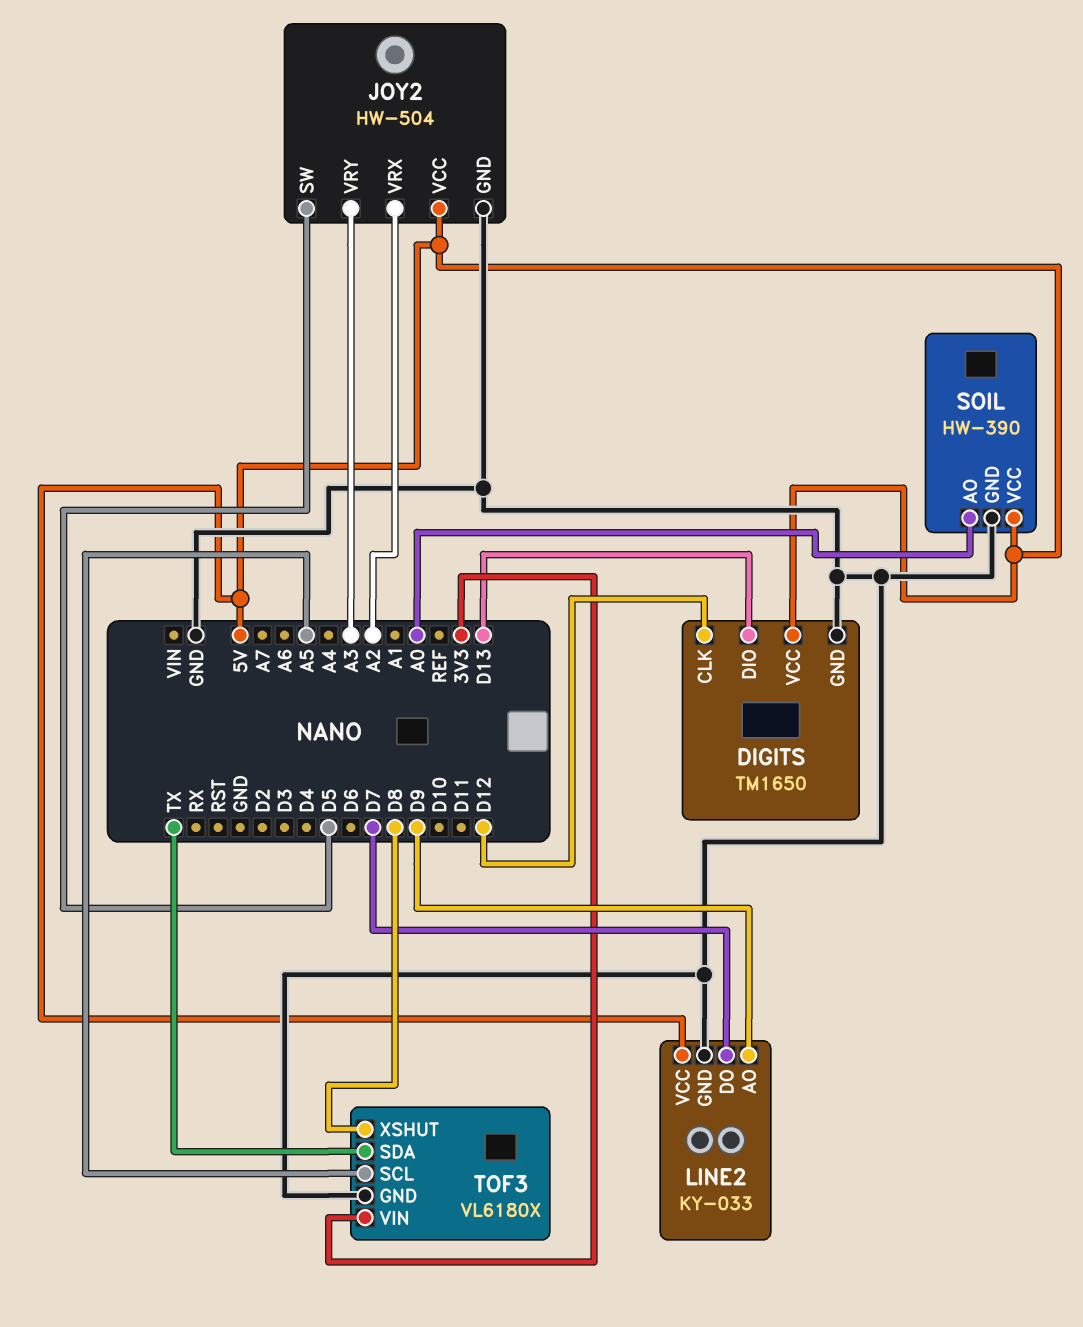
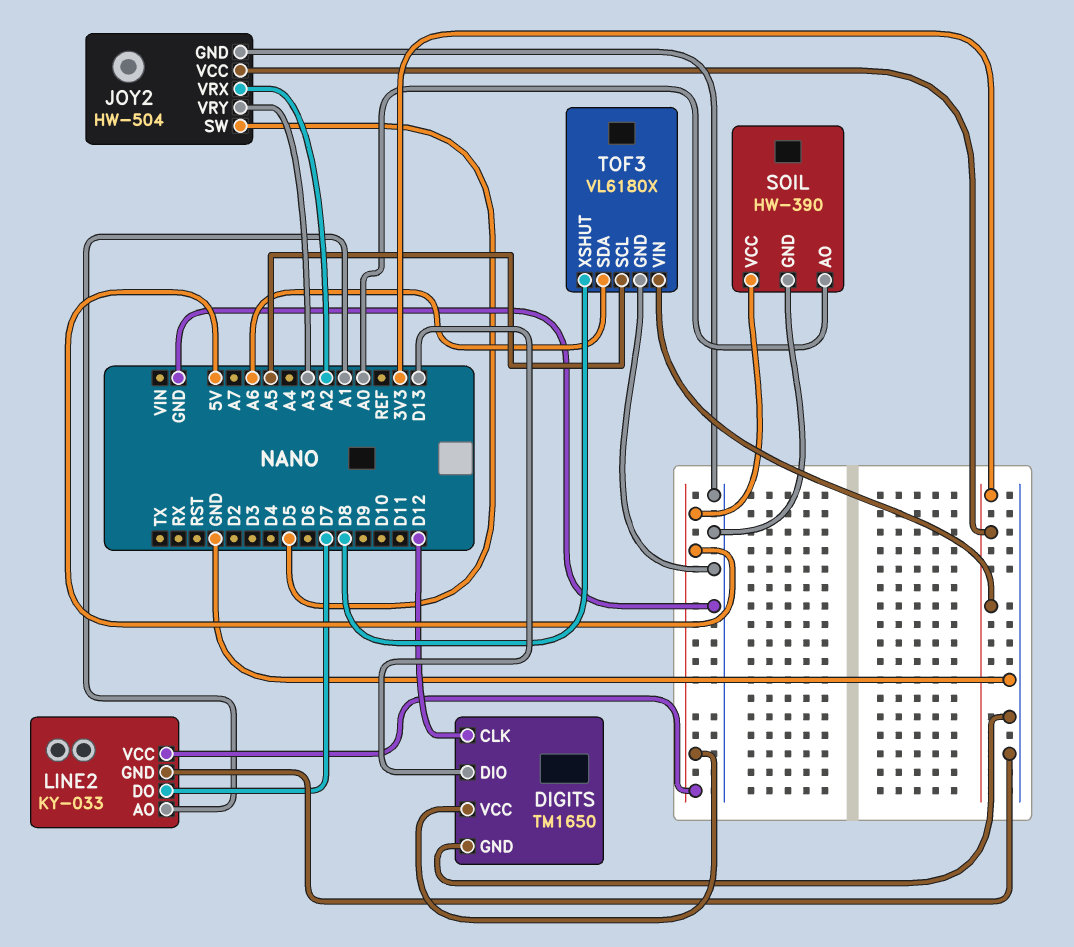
JOY2 pin VCC: 5V -> 3V3
LINE2 pin AO: D9 -> A1
TOF3 pin SDA: TX -> A6

